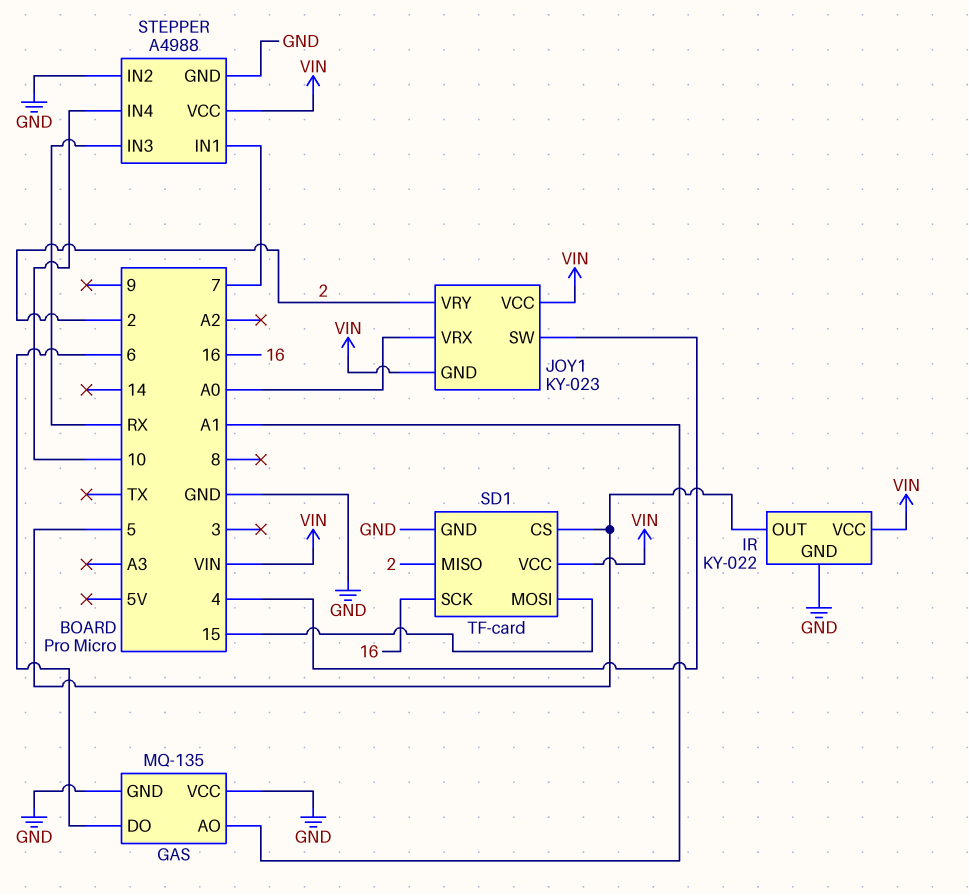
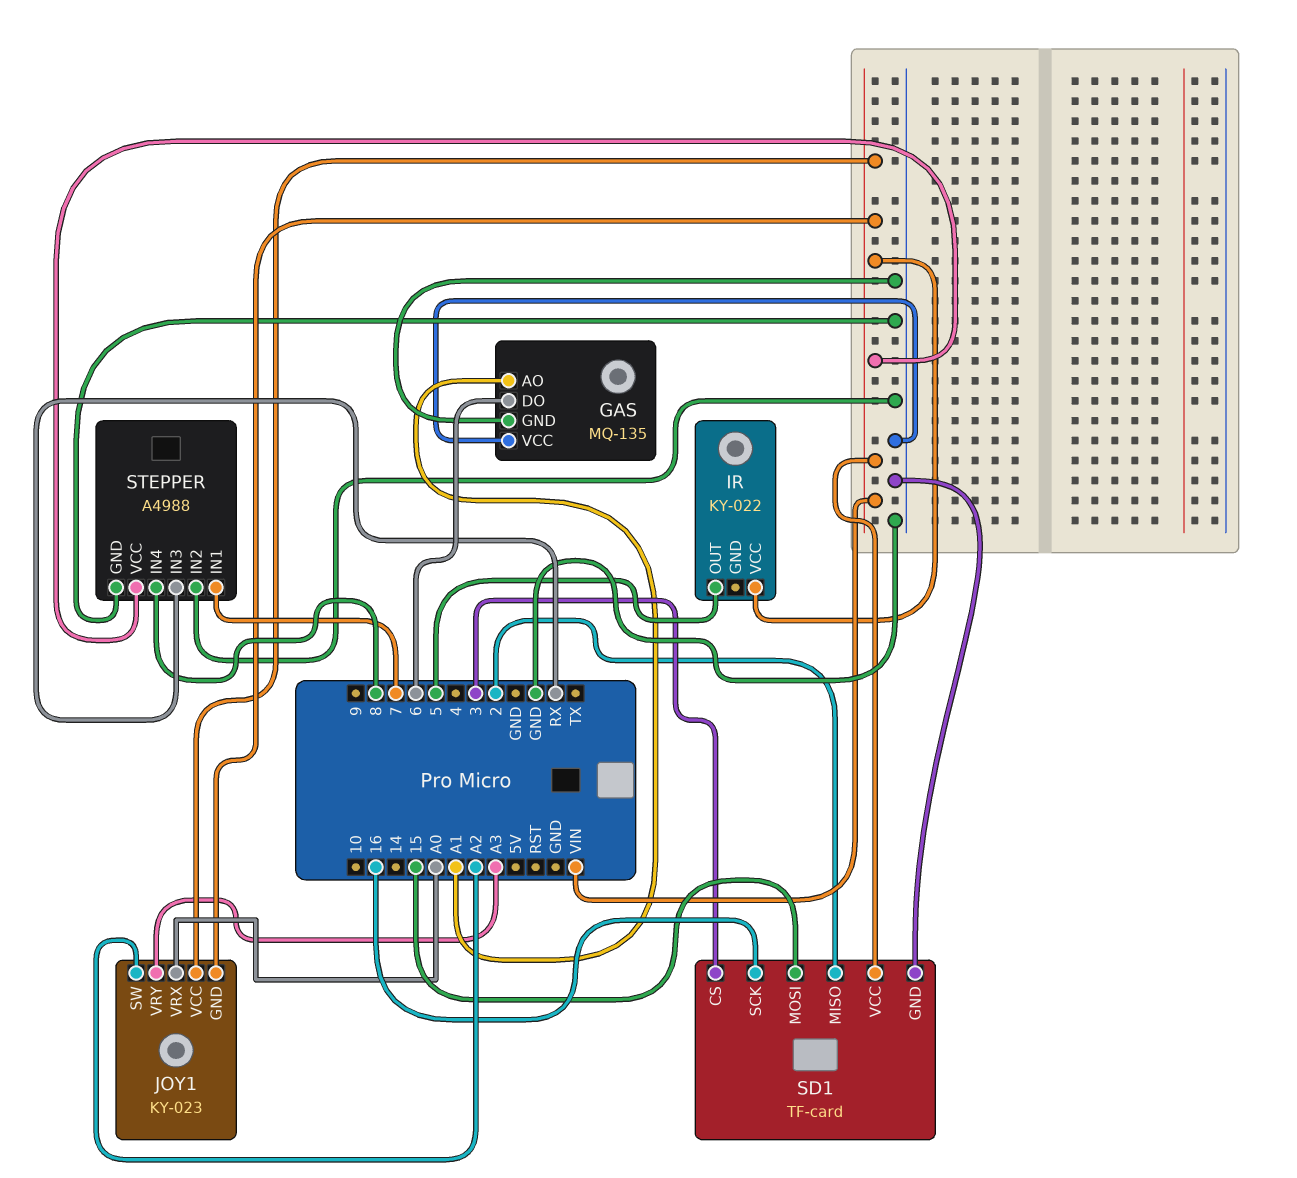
IR pin GND: GND -> none
JOY1 pin SW: 4 -> A2
JOY1 pin VRY: 2 -> A3
SD1 pin CS: 5 -> 3
STEPPER pin IN4: 10 -> 8

